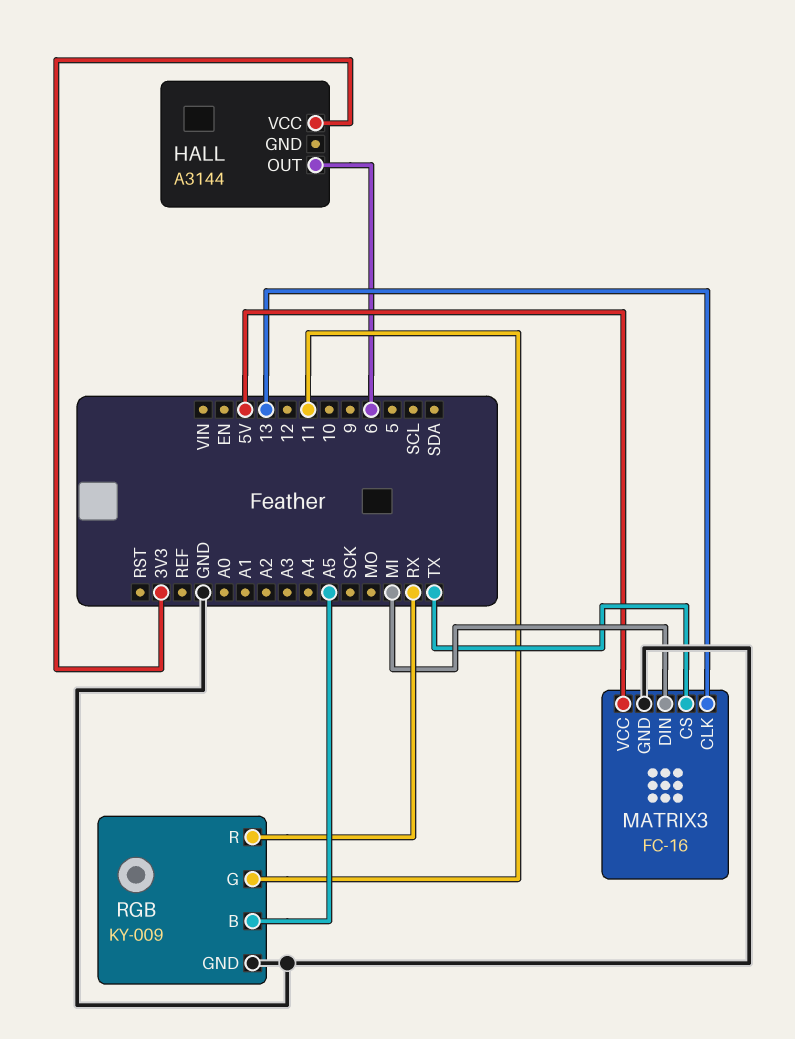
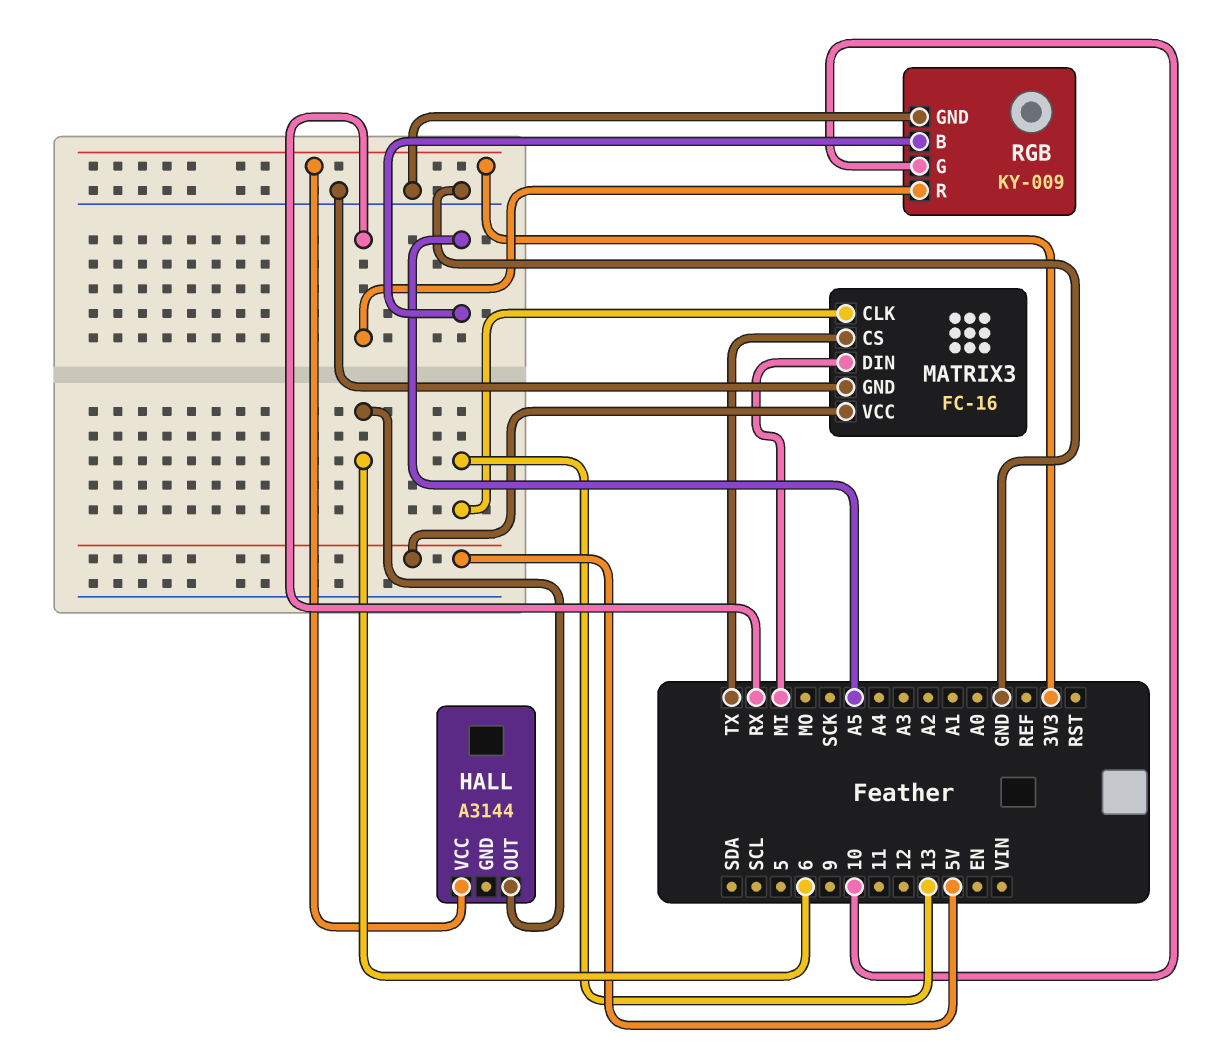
RGB pin G: 11 -> 10

